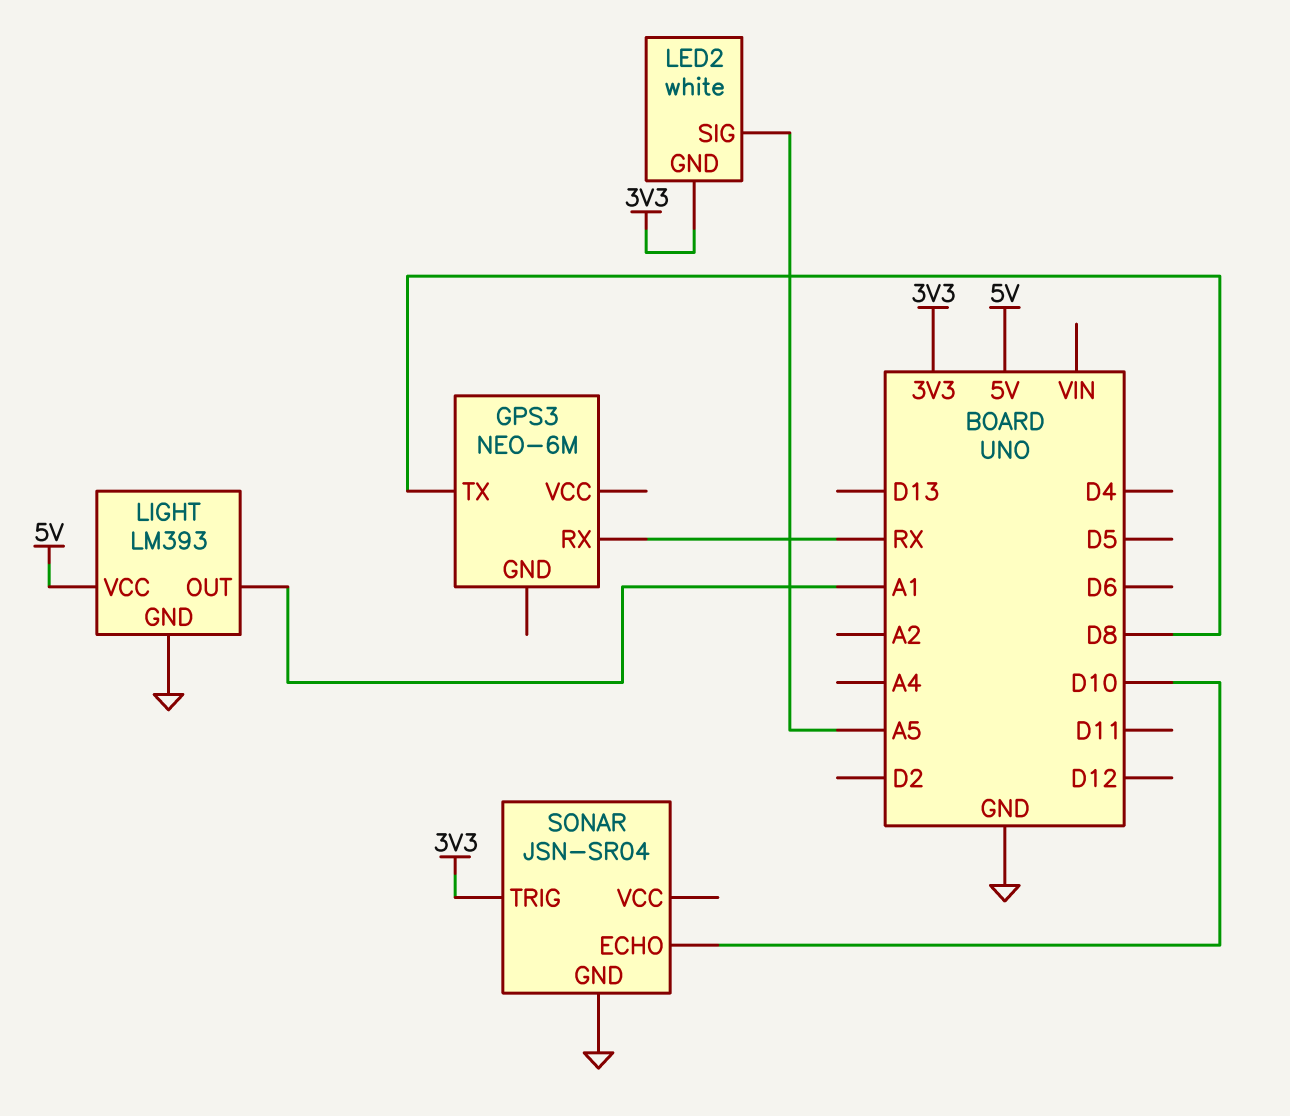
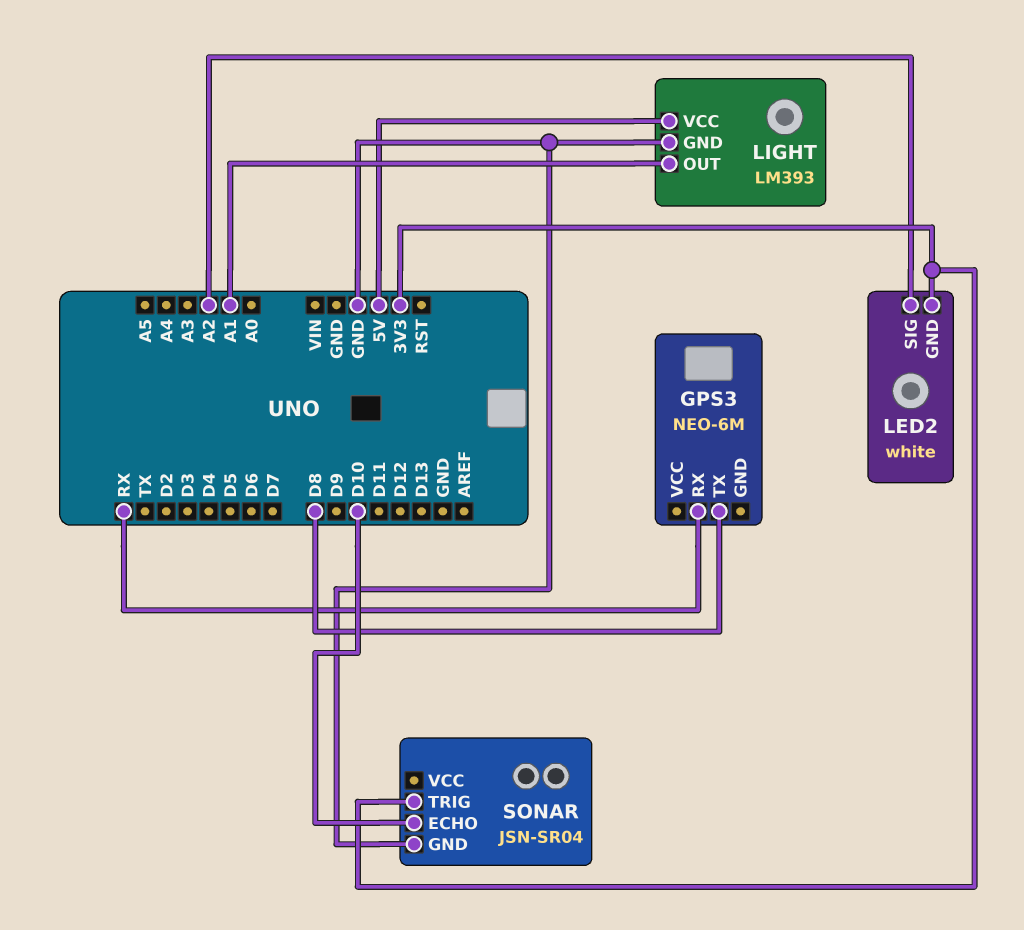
LED2 pin SIG: A5 -> A2

